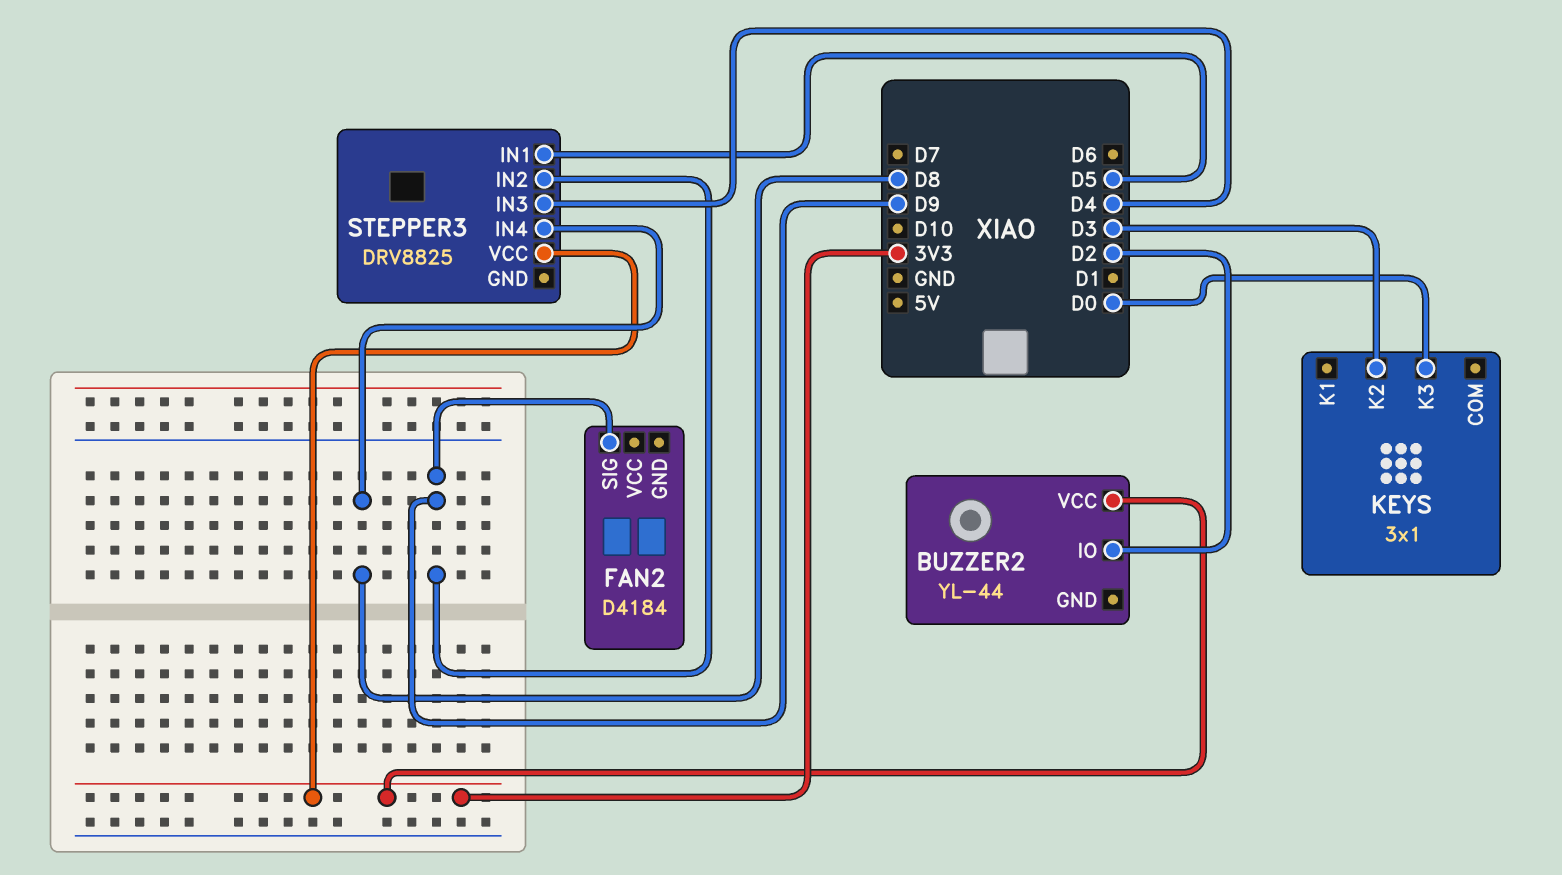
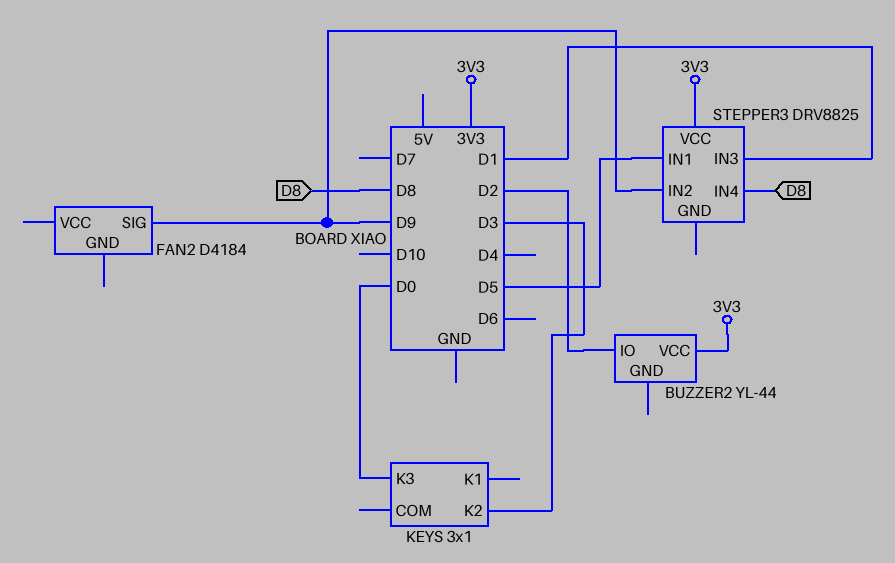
STEPPER3 pin IN3: D4 -> D1

